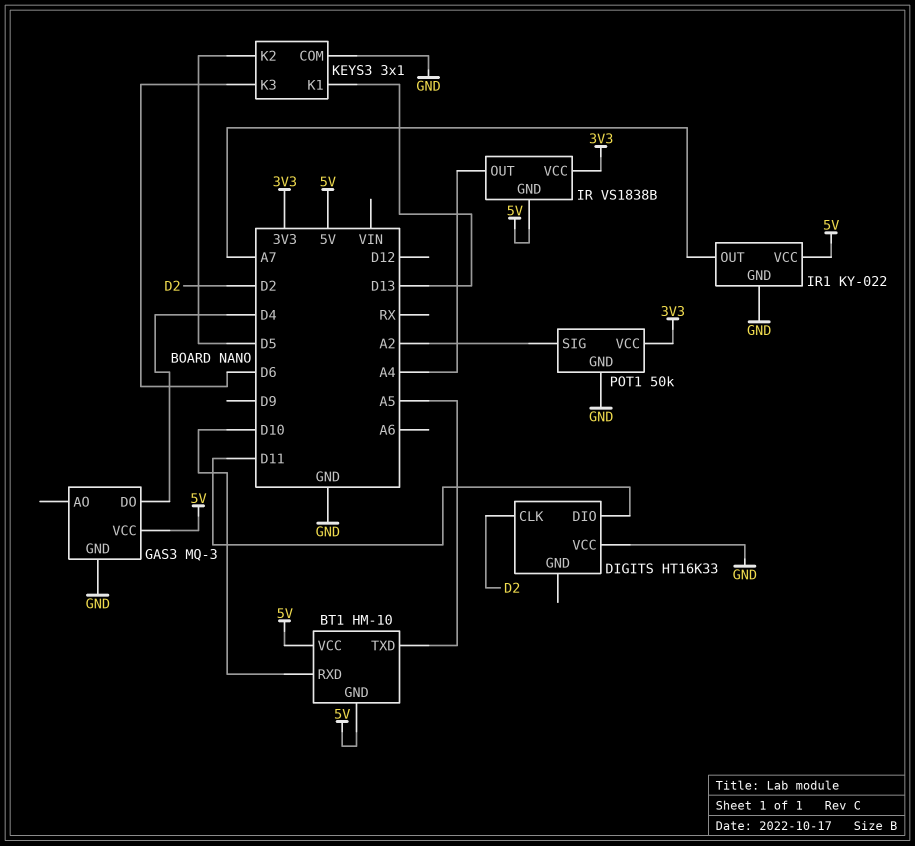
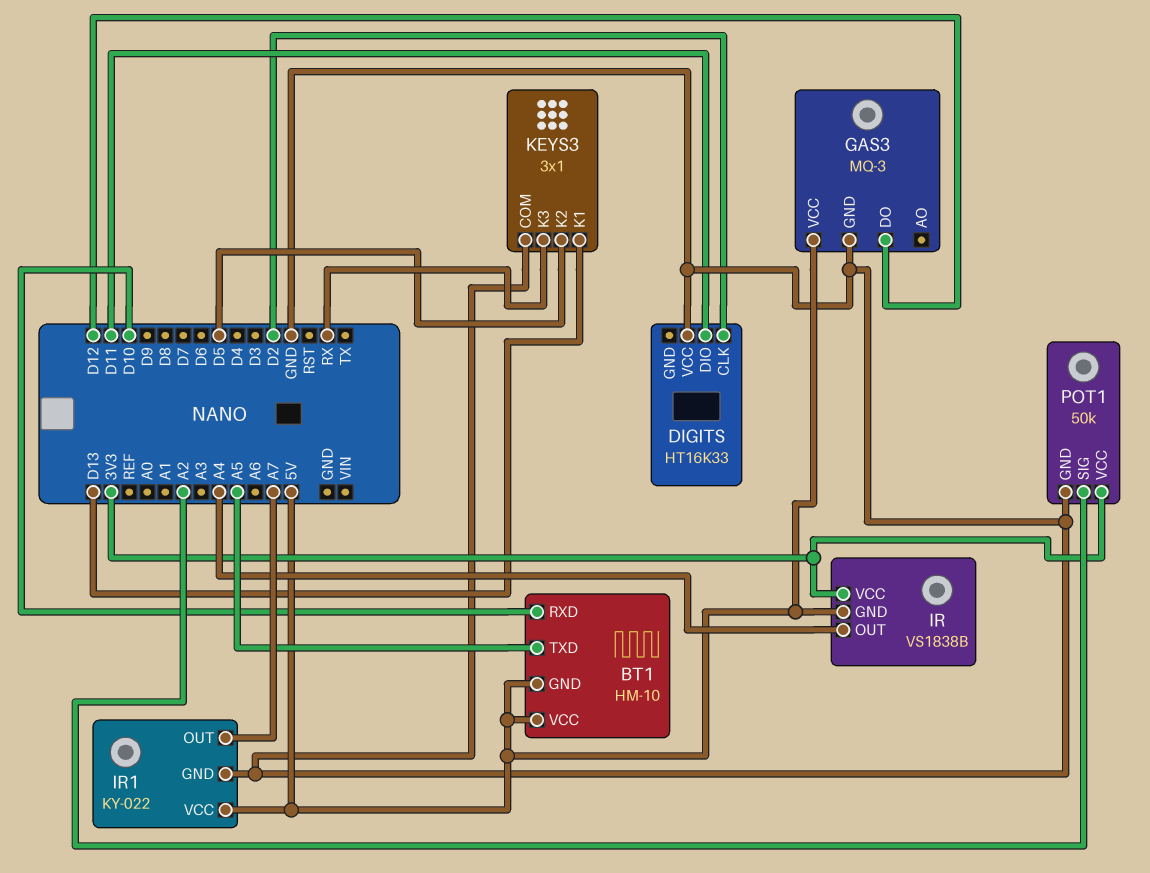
GAS3 pin DO: D4 -> D12
KEYS3 pin K3: D6 -> RX

